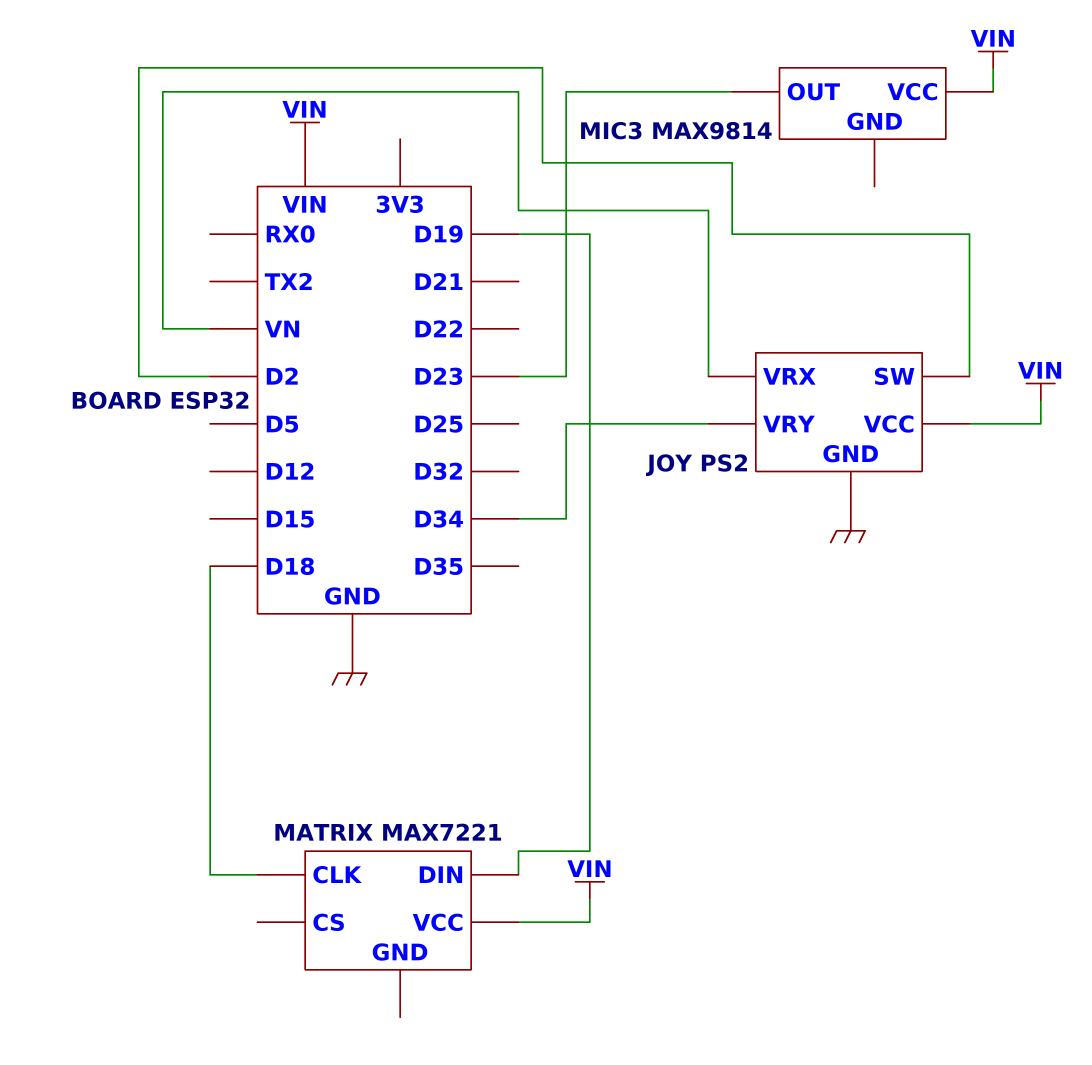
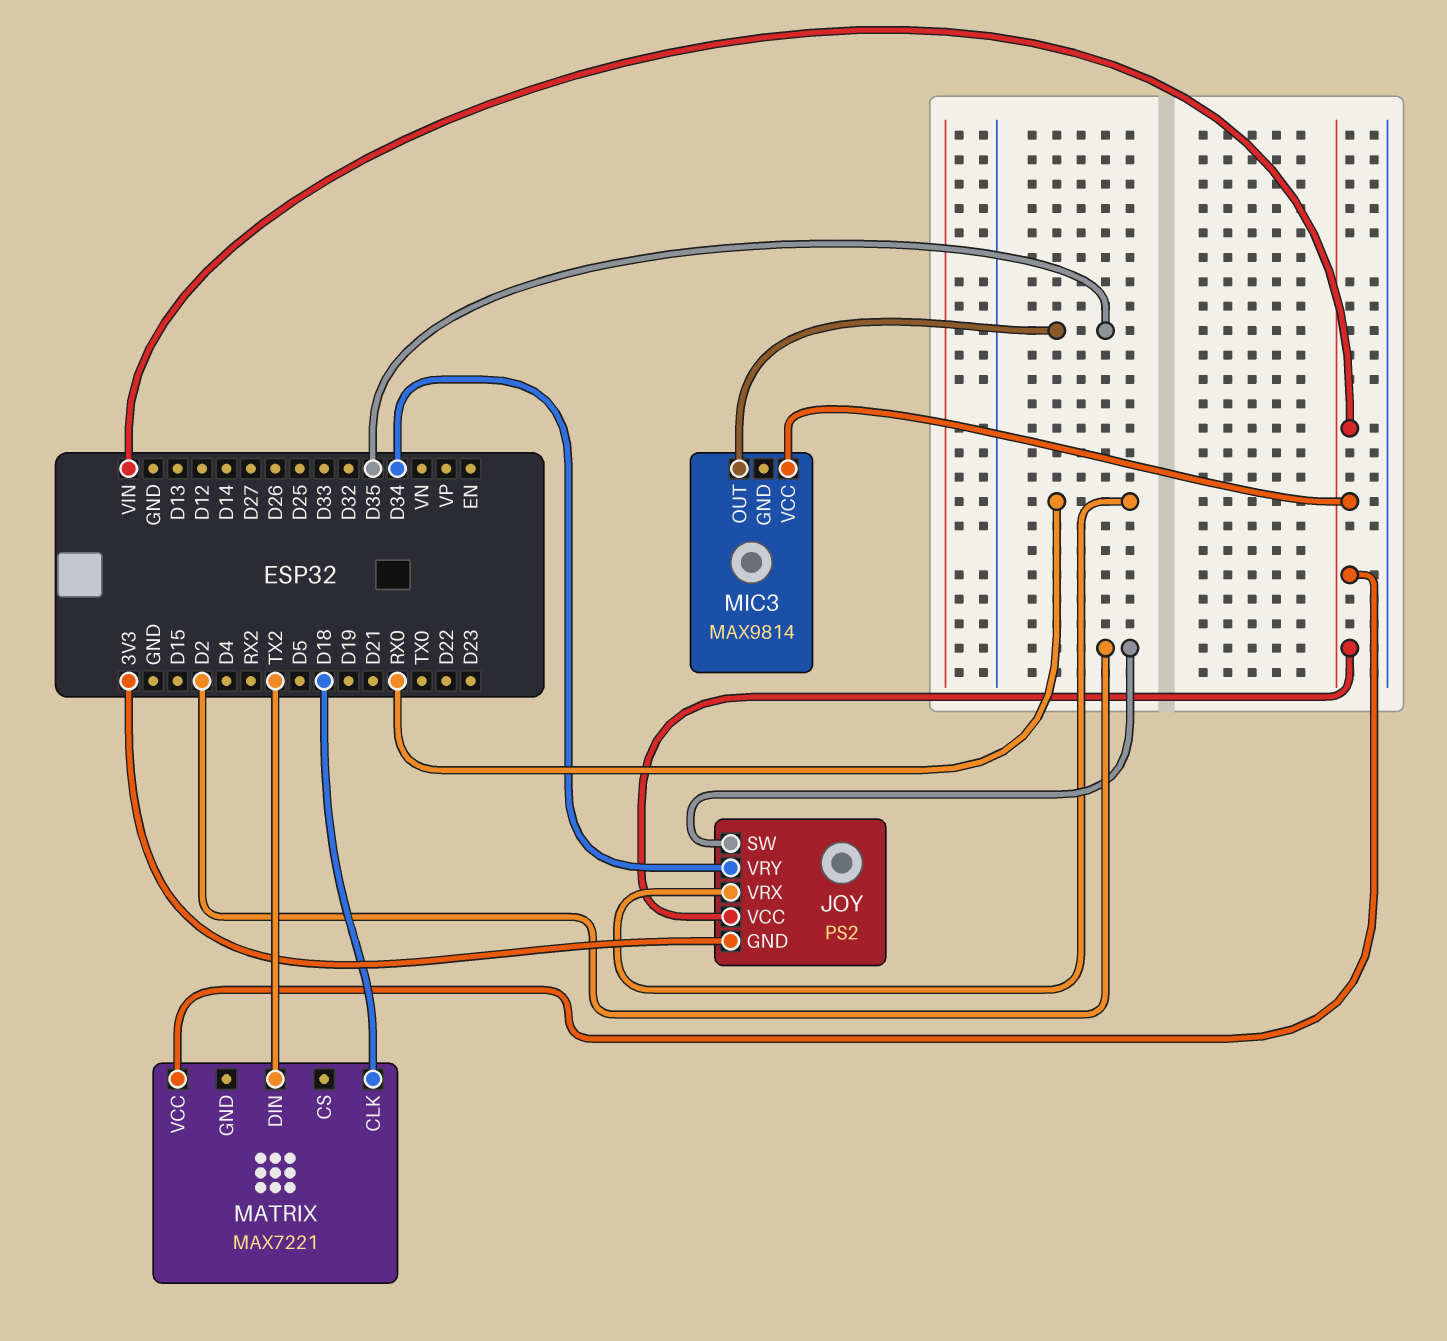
JOY pin GND: GND -> 3V3
JOY pin VRX: VN -> RX0
MATRIX pin DIN: D19 -> TX2
MIC3 pin OUT: D23 -> D35

